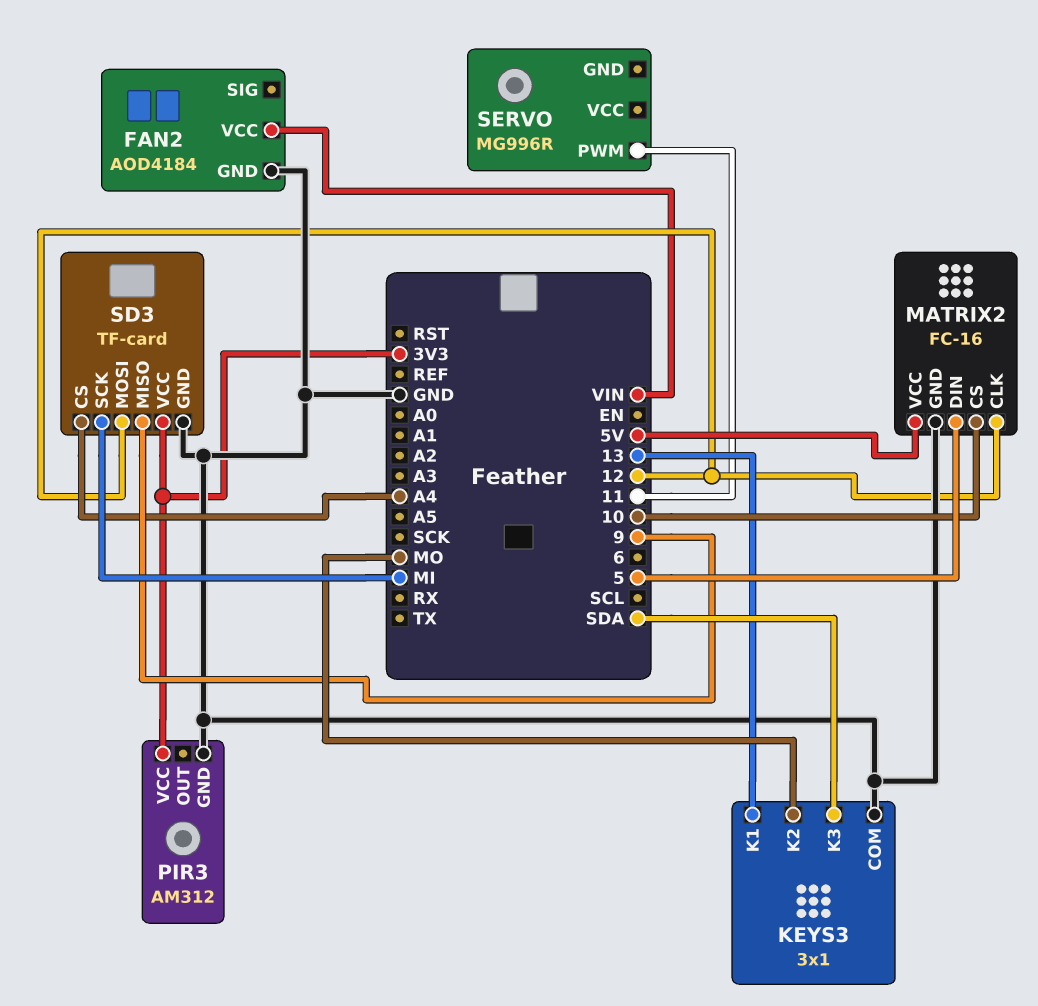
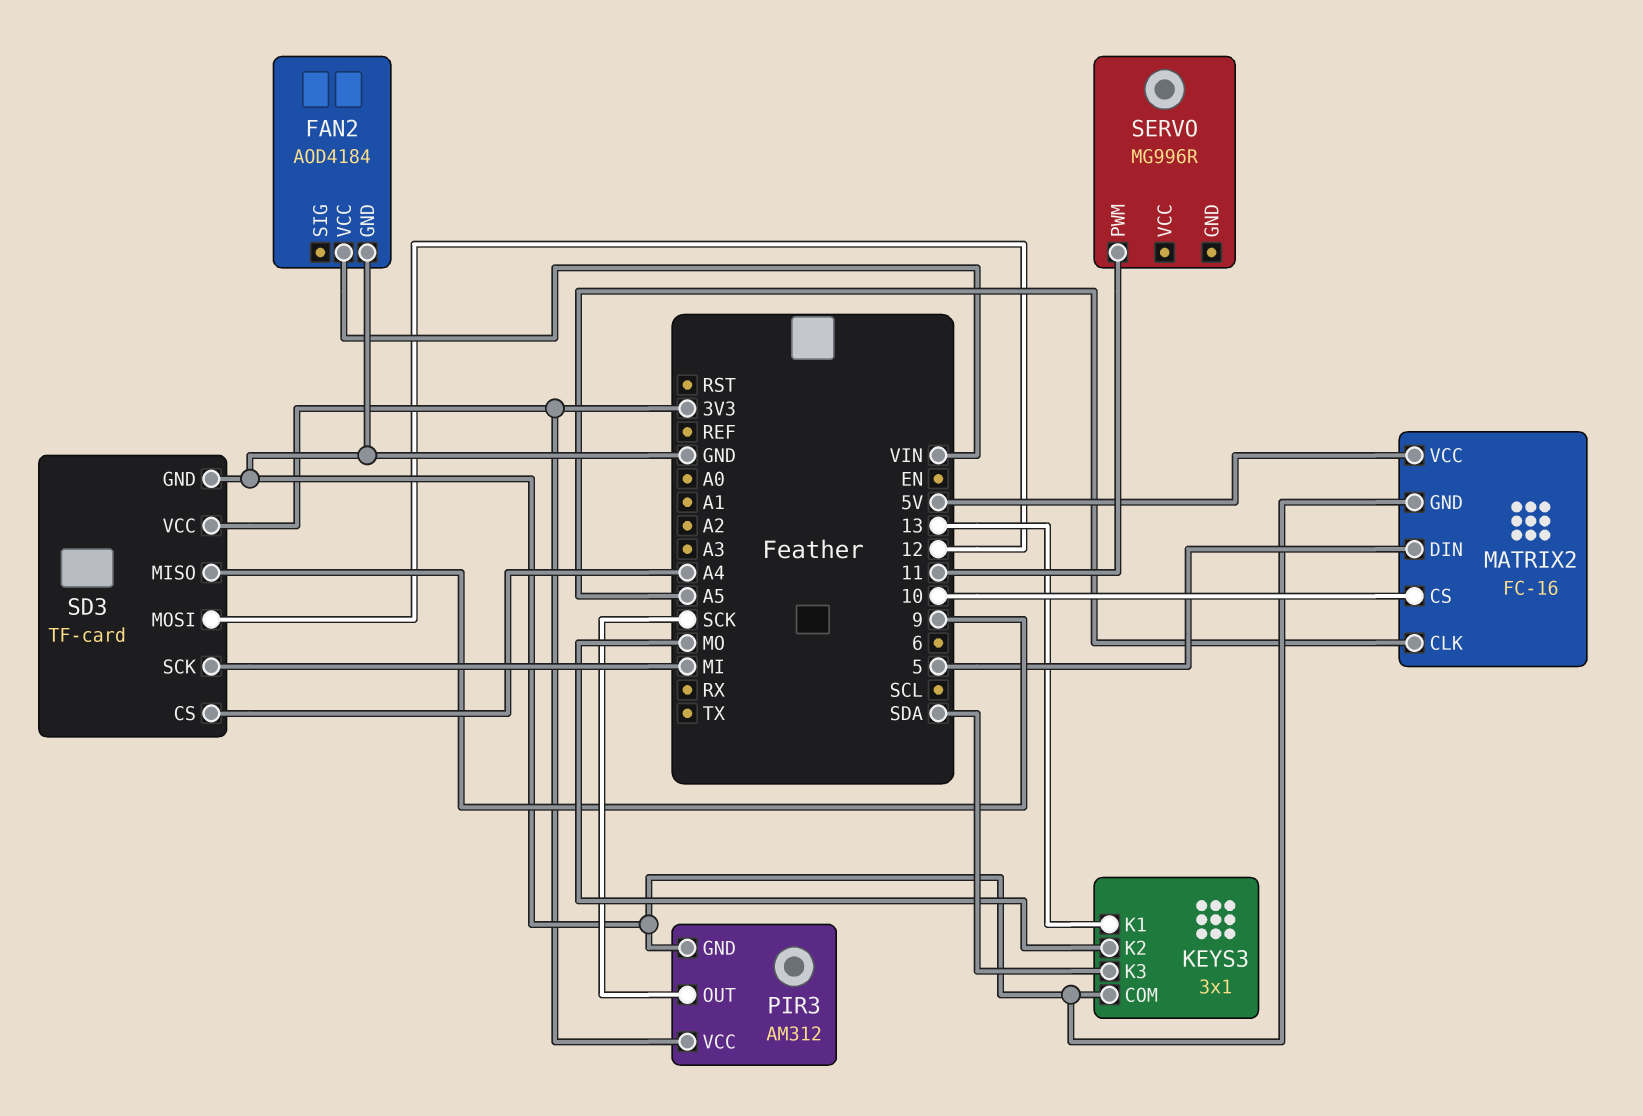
MATRIX2 pin CLK: 12 -> A5
PIR3 pin OUT: none -> SCK

